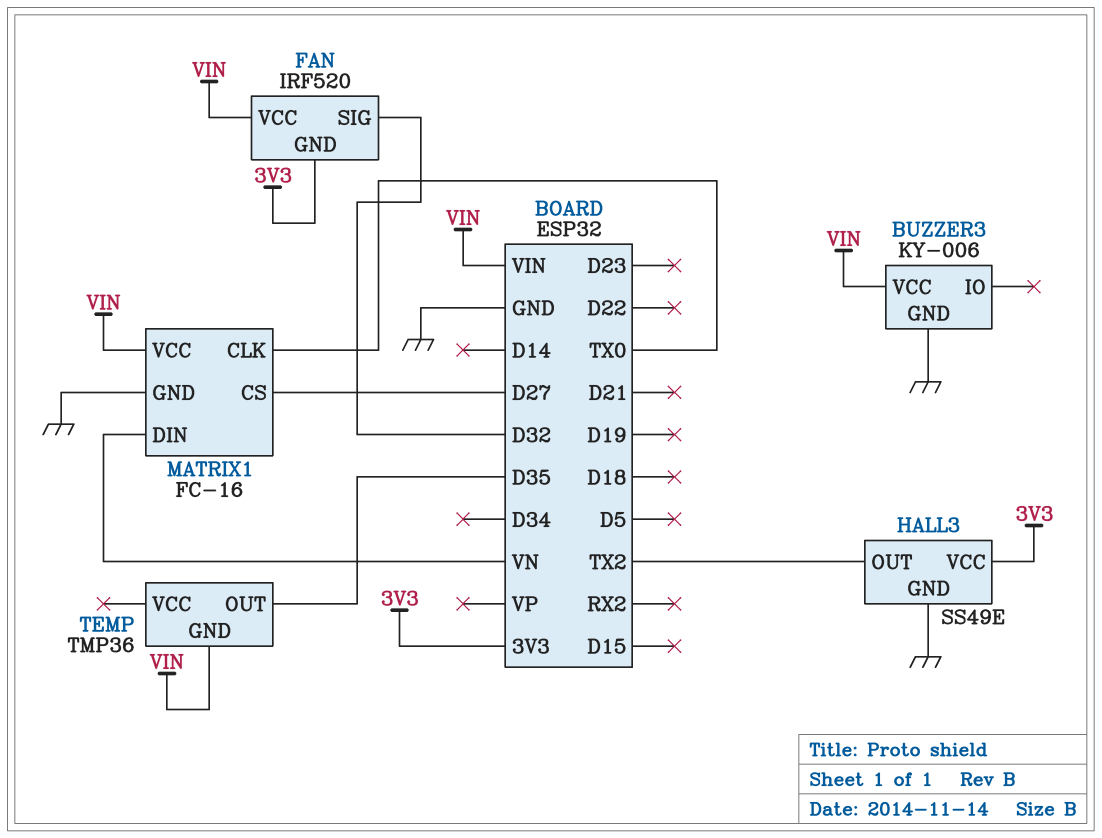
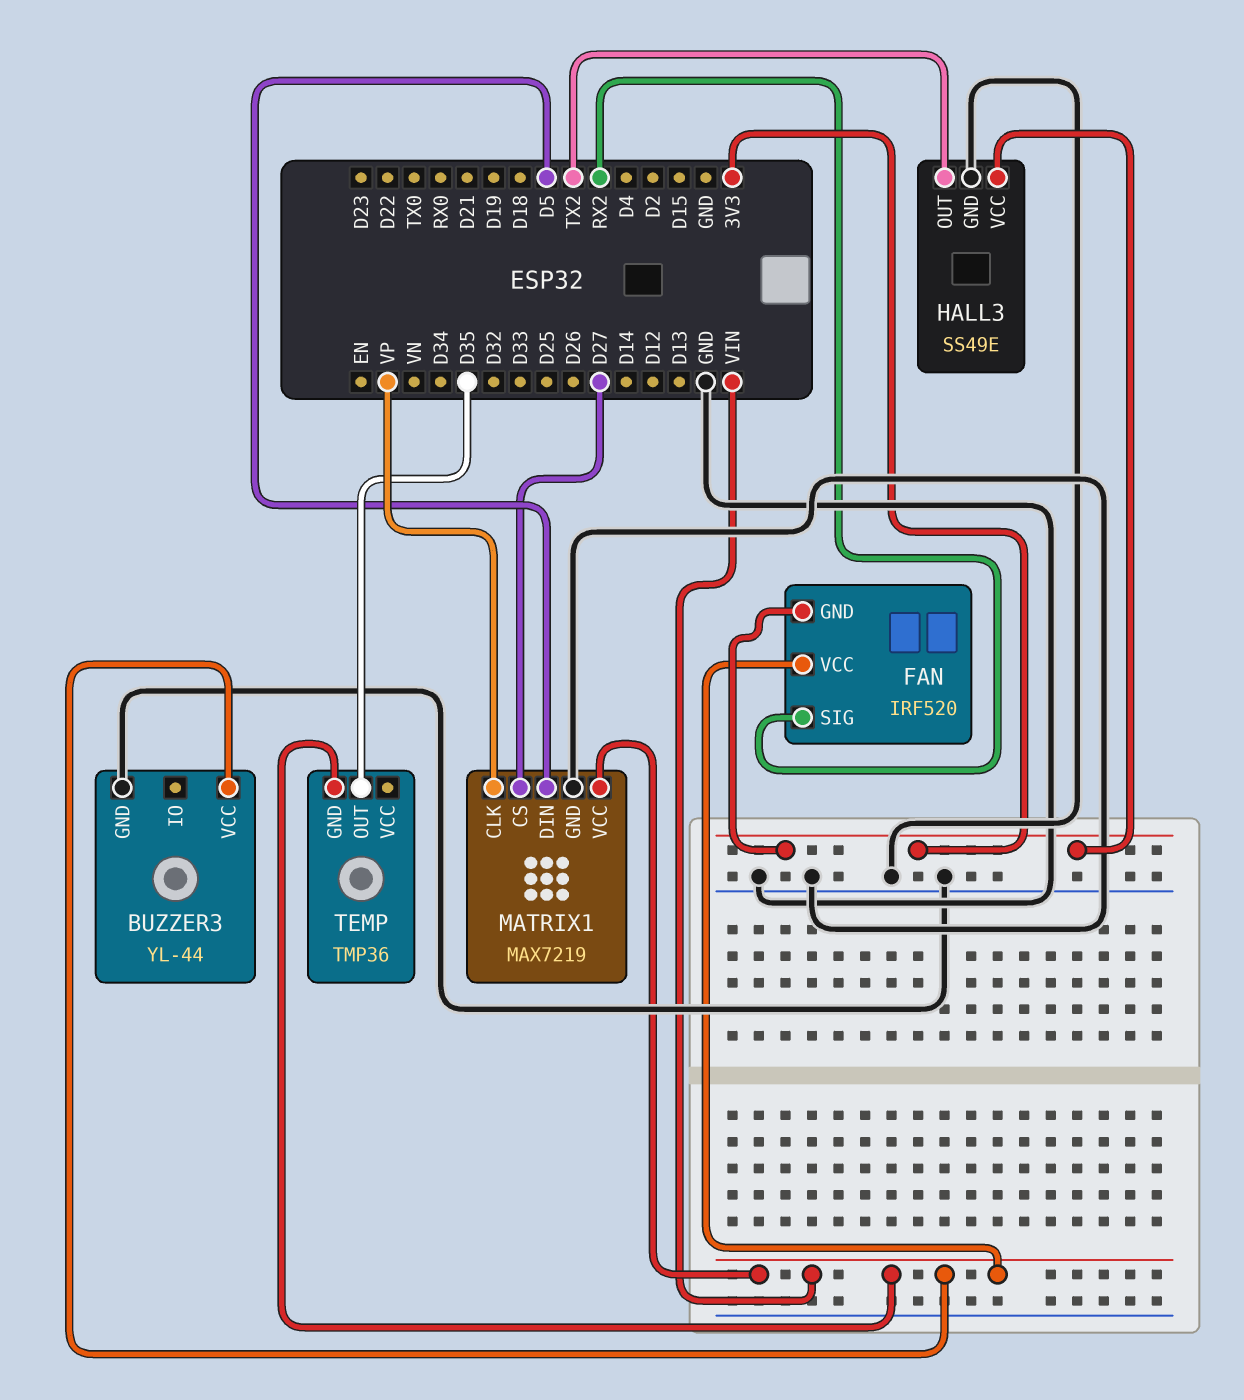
BUZZER3: KY-006 -> YL-44
FAN pin SIG: D32 -> RX2
MATRIX1: FC-16 -> MAX7219
MATRIX1 pin CLK: TX0 -> VP
MATRIX1 pin DIN: VN -> D5

